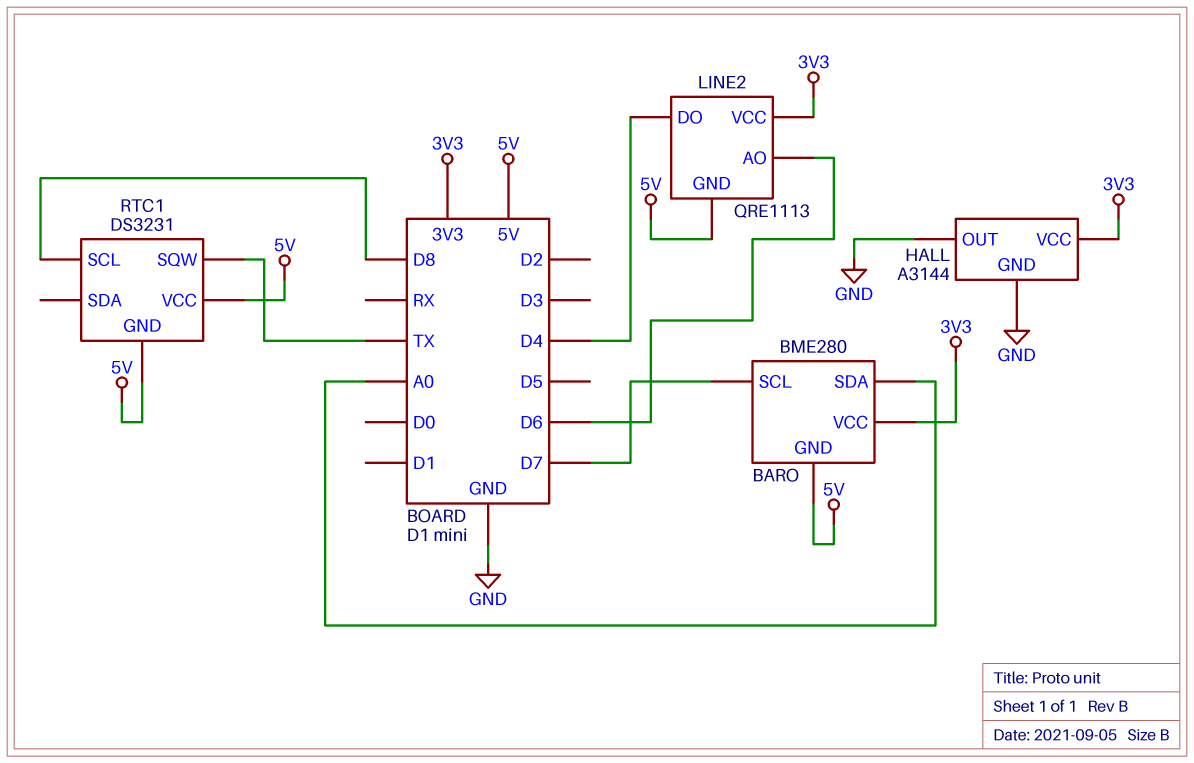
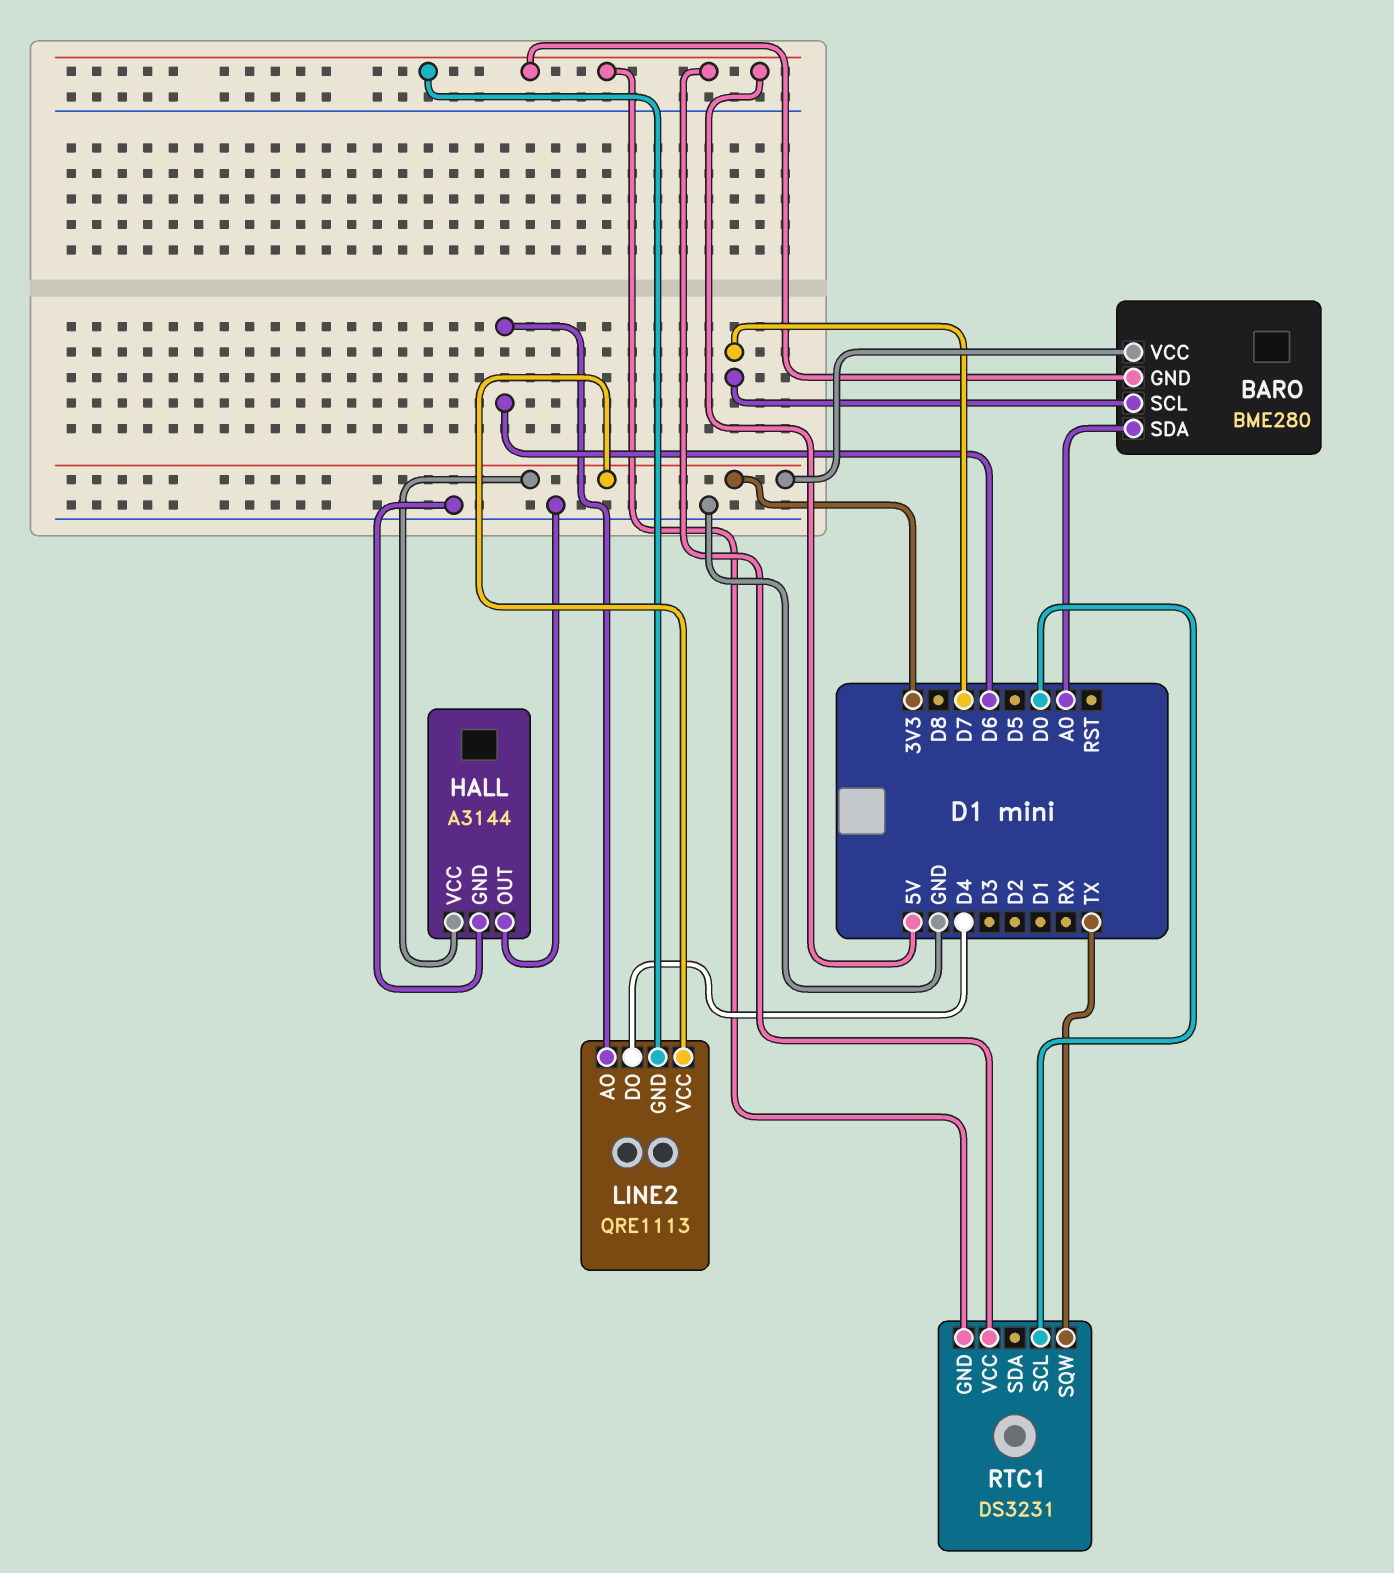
RTC1 pin SCL: D8 -> D0

